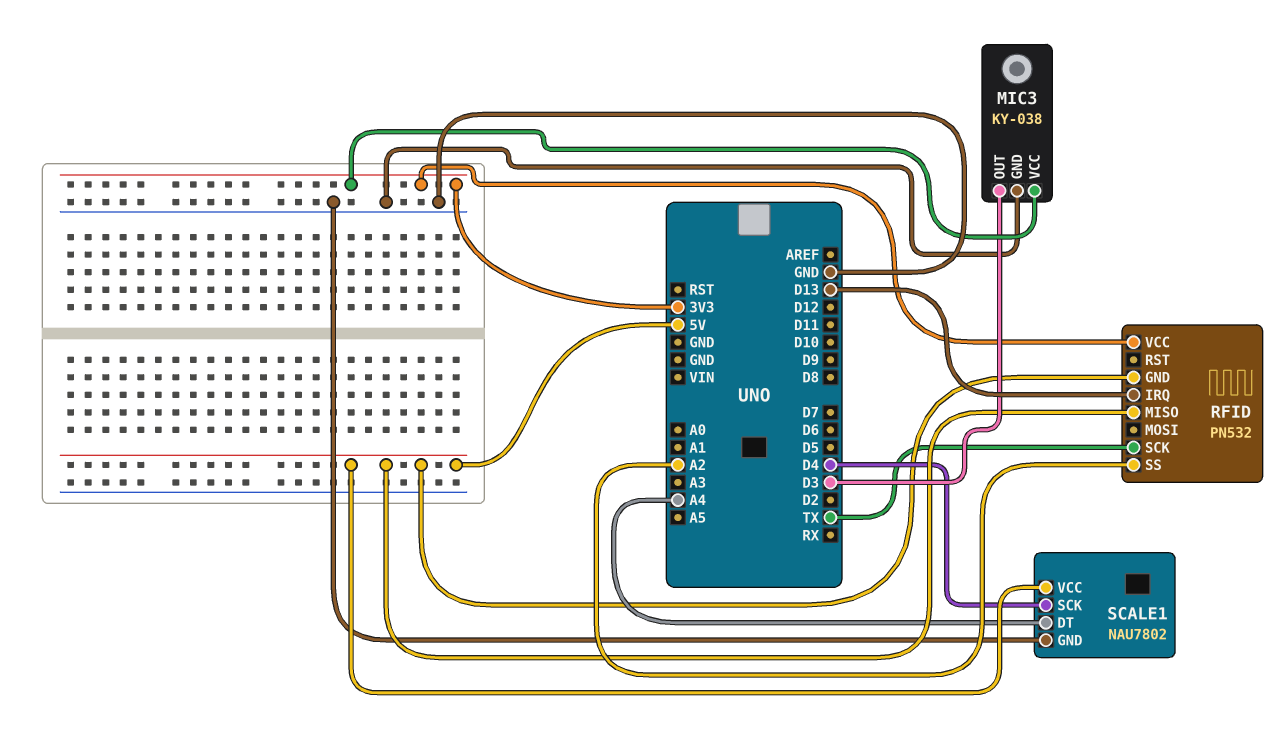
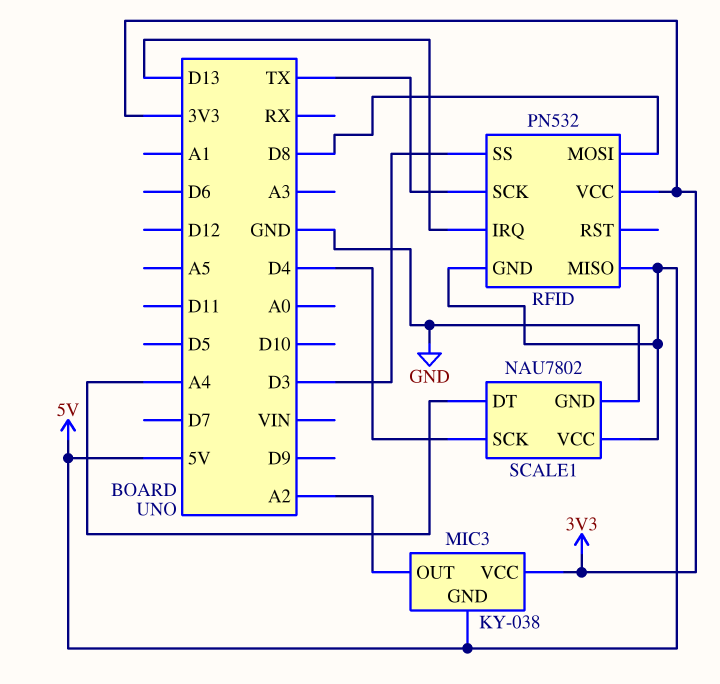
MIC3 pin GND: GND -> 5V
MIC3 pin OUT: D3 -> A2
RFID pin MOSI: none -> D8
RFID pin SS: A2 -> D3

